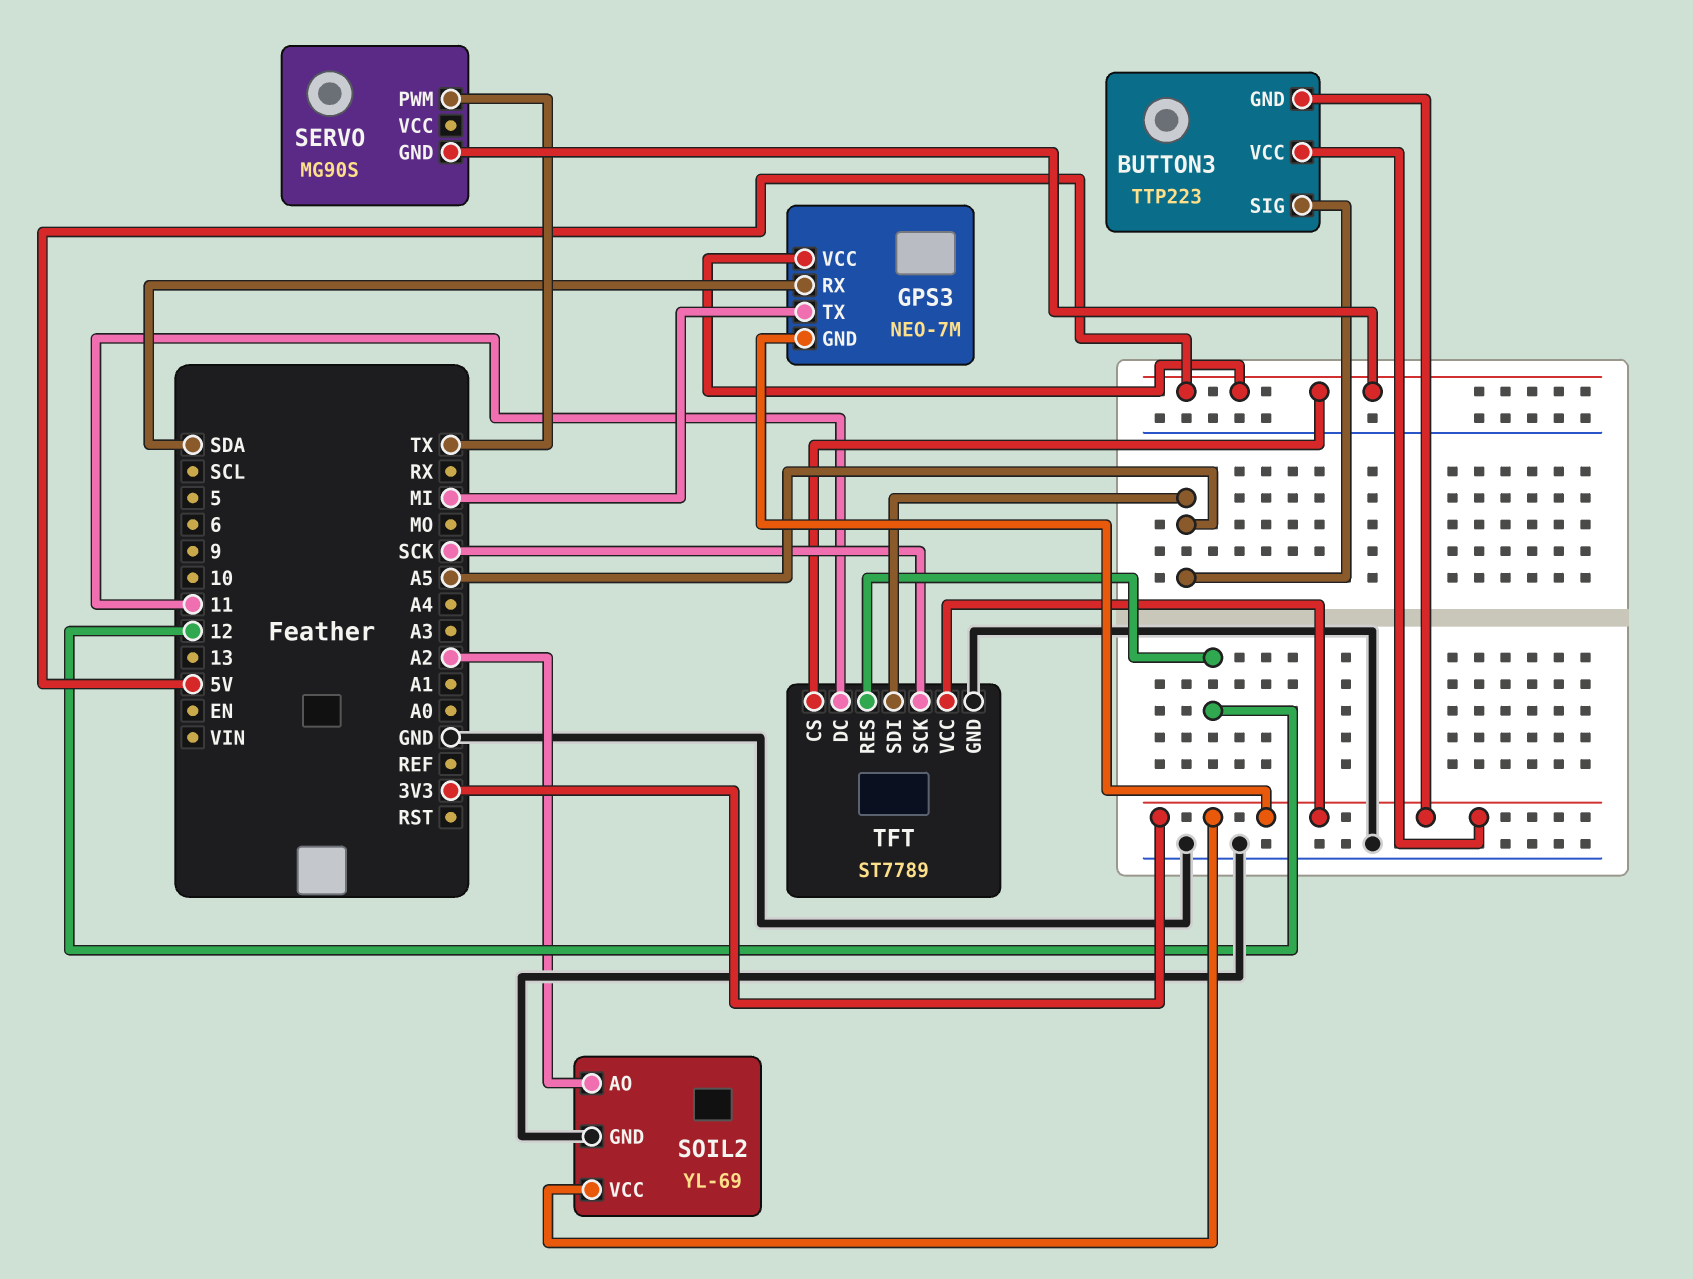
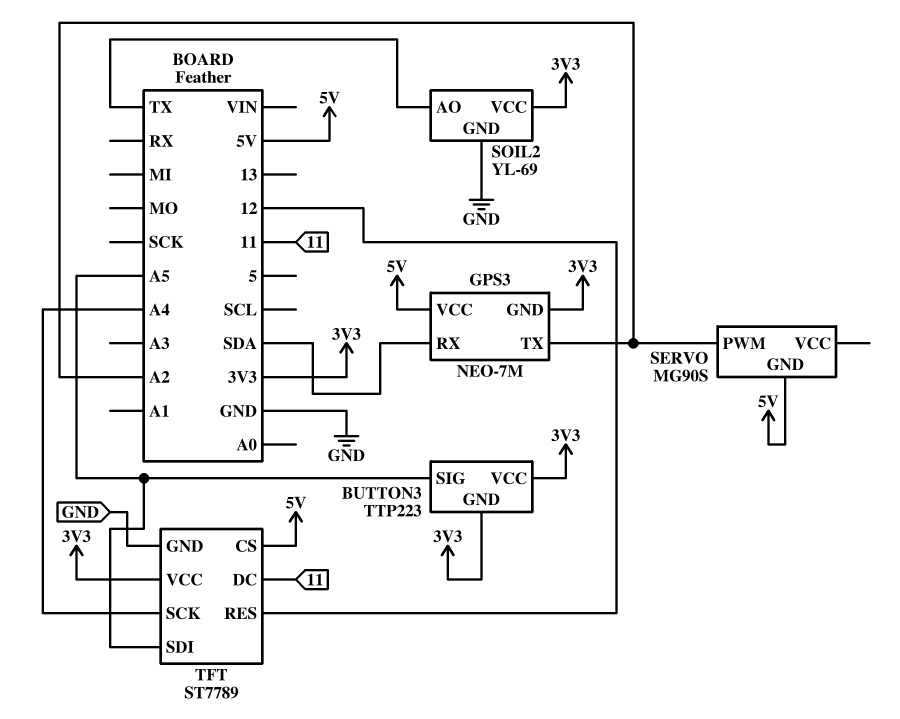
GPS3 pin TX: MI -> A2
SERVO pin PWM: TX -> A2
SOIL2 pin AO: A2 -> TX
TFT pin SCK: SCK -> A4

